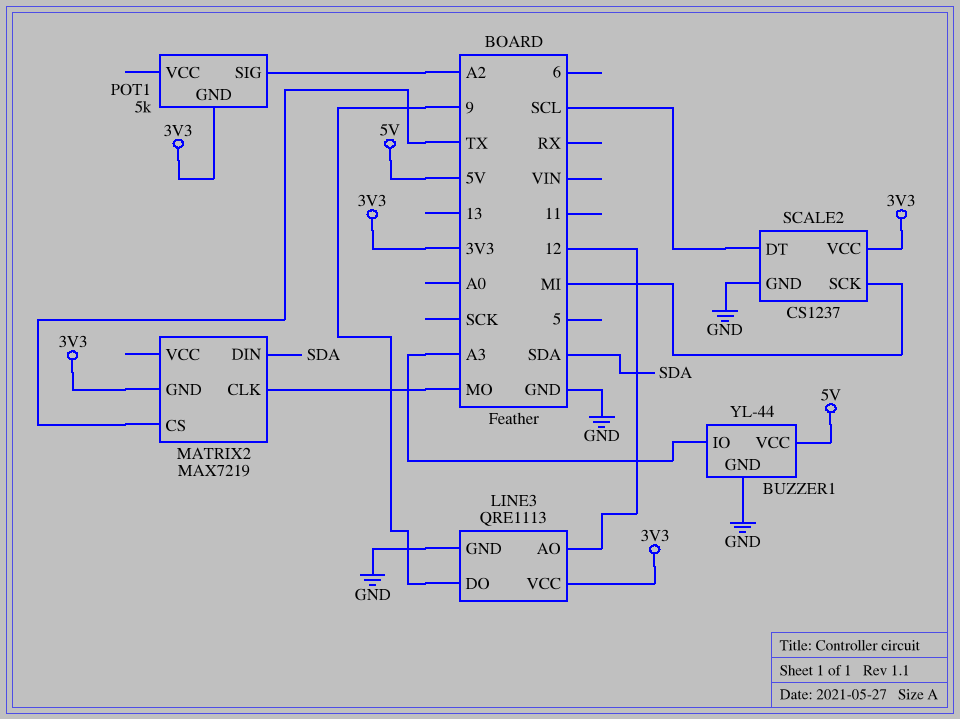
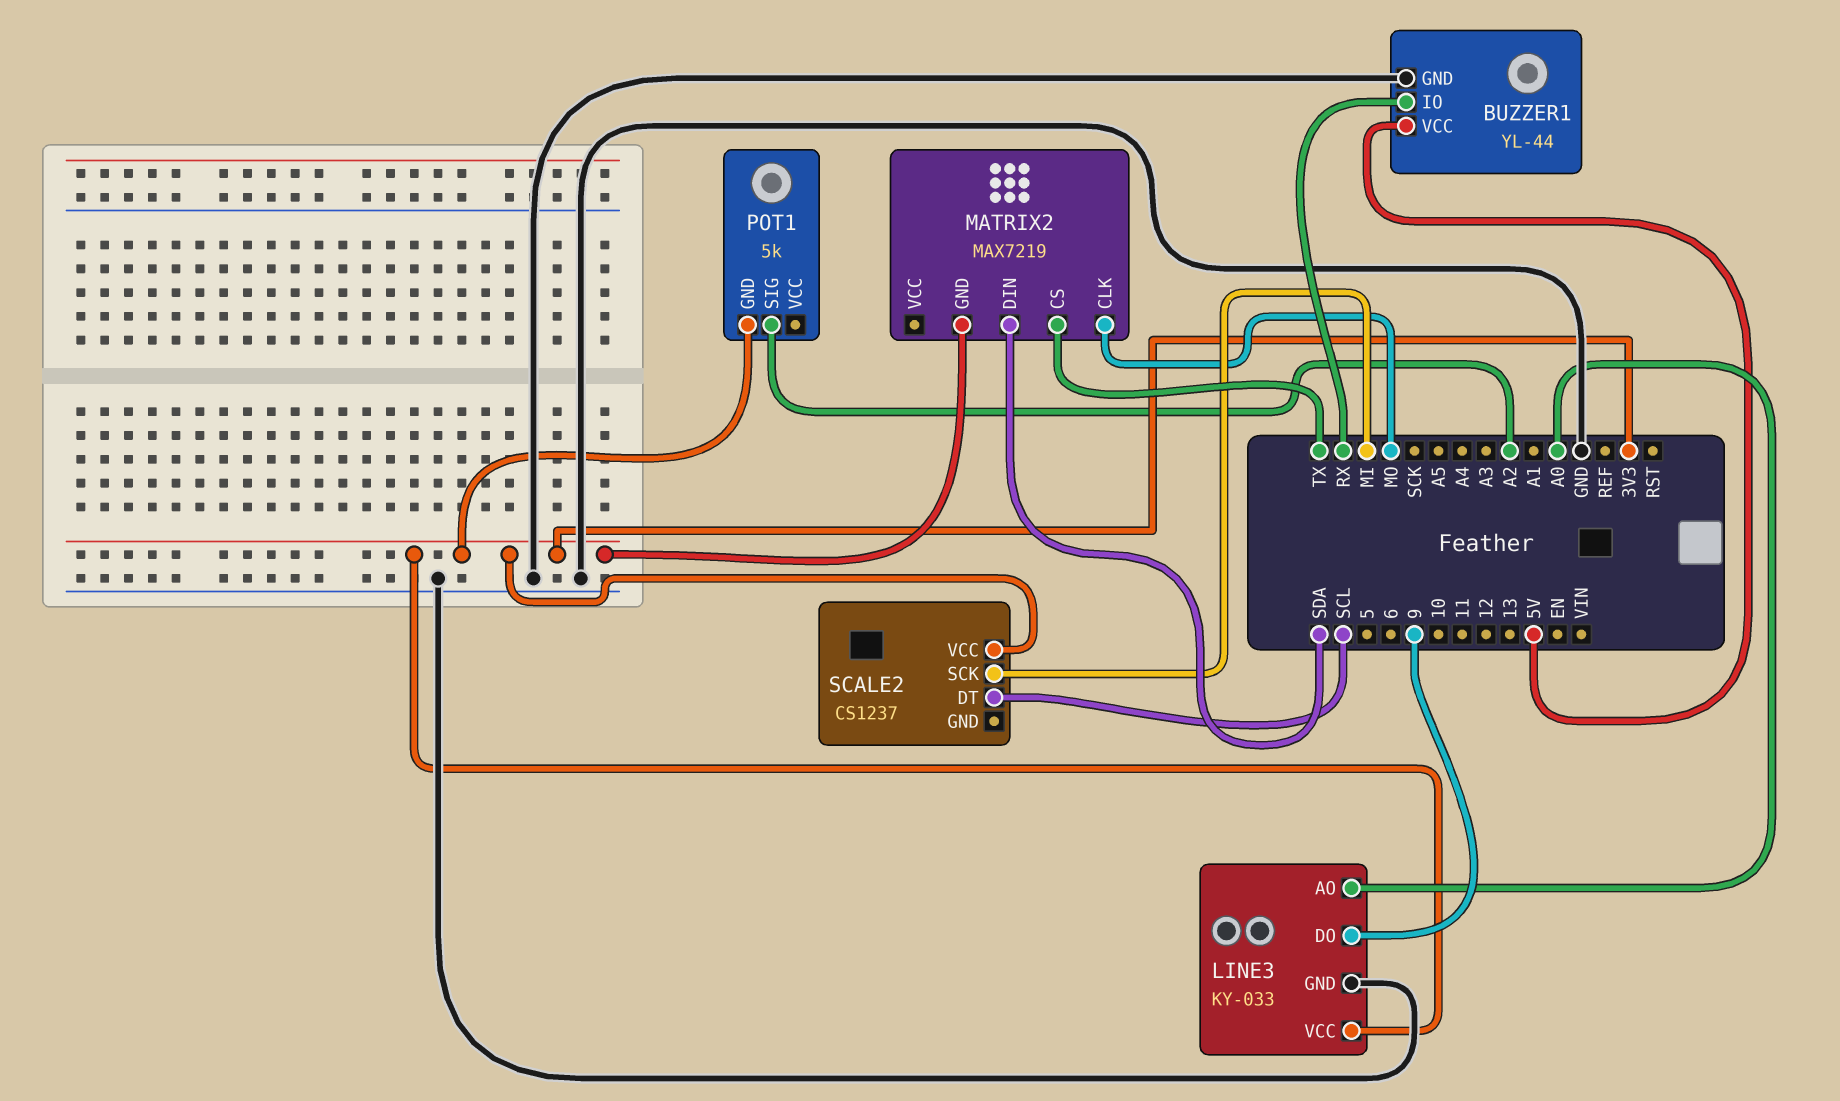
BUZZER1 pin IO: A3 -> RX
LINE3: QRE1113 -> KY-033
LINE3 pin AO: 12 -> A0
SCALE2 pin GND: GND -> none

